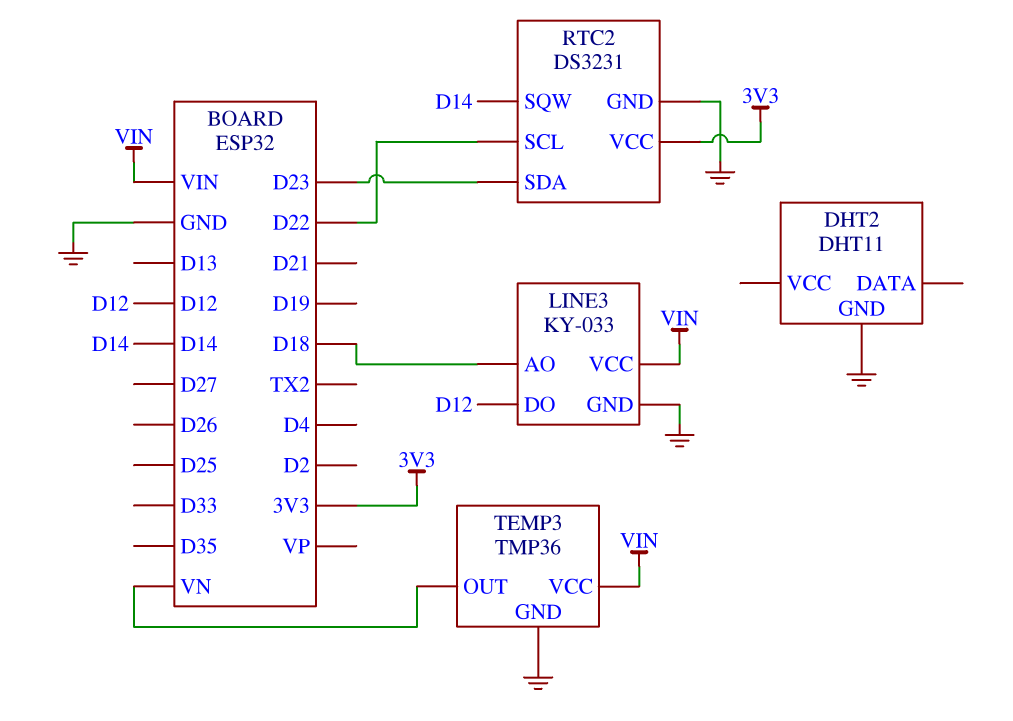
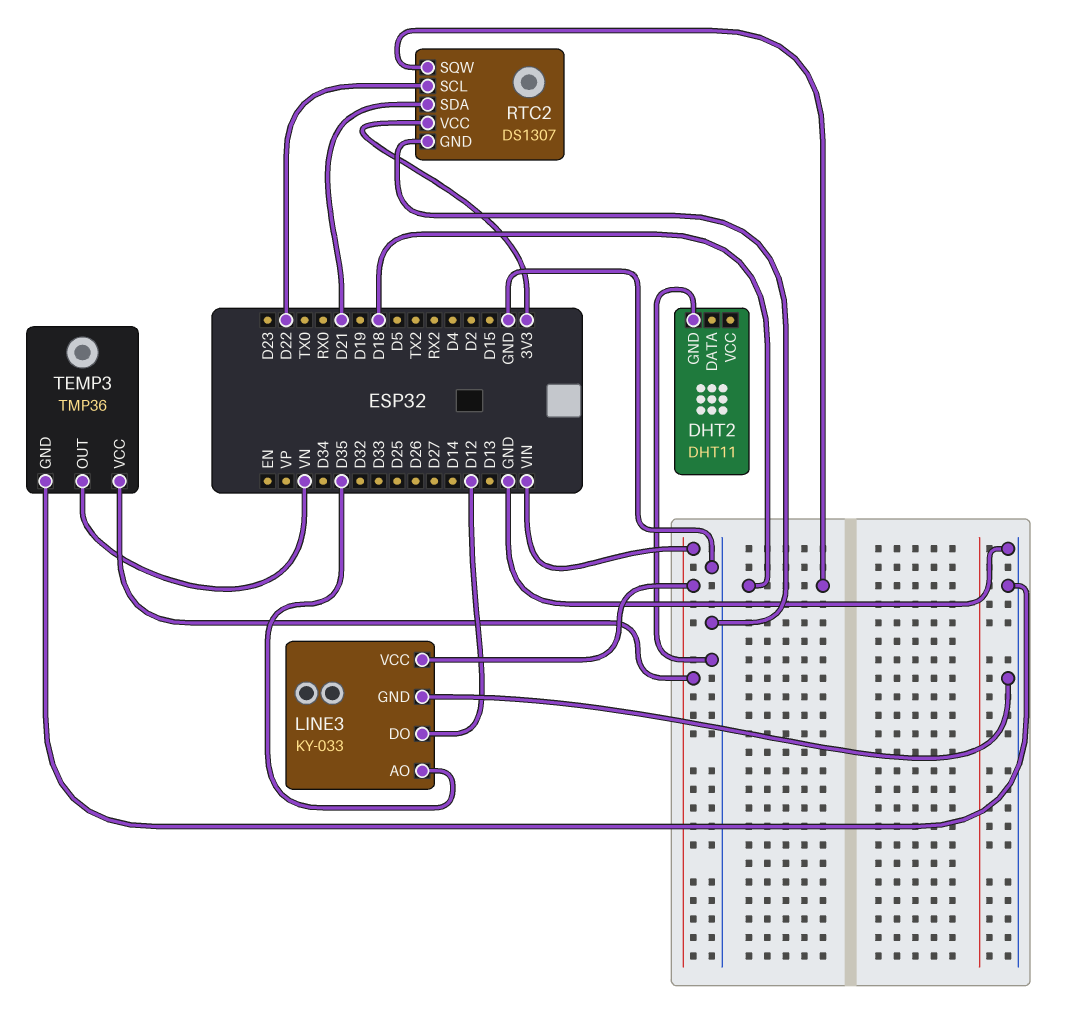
LINE3 pin AO: D18 -> D35
RTC2: DS3231 -> DS1307
RTC2 pin SDA: D23 -> D21
RTC2 pin SQW: D14 -> D18

